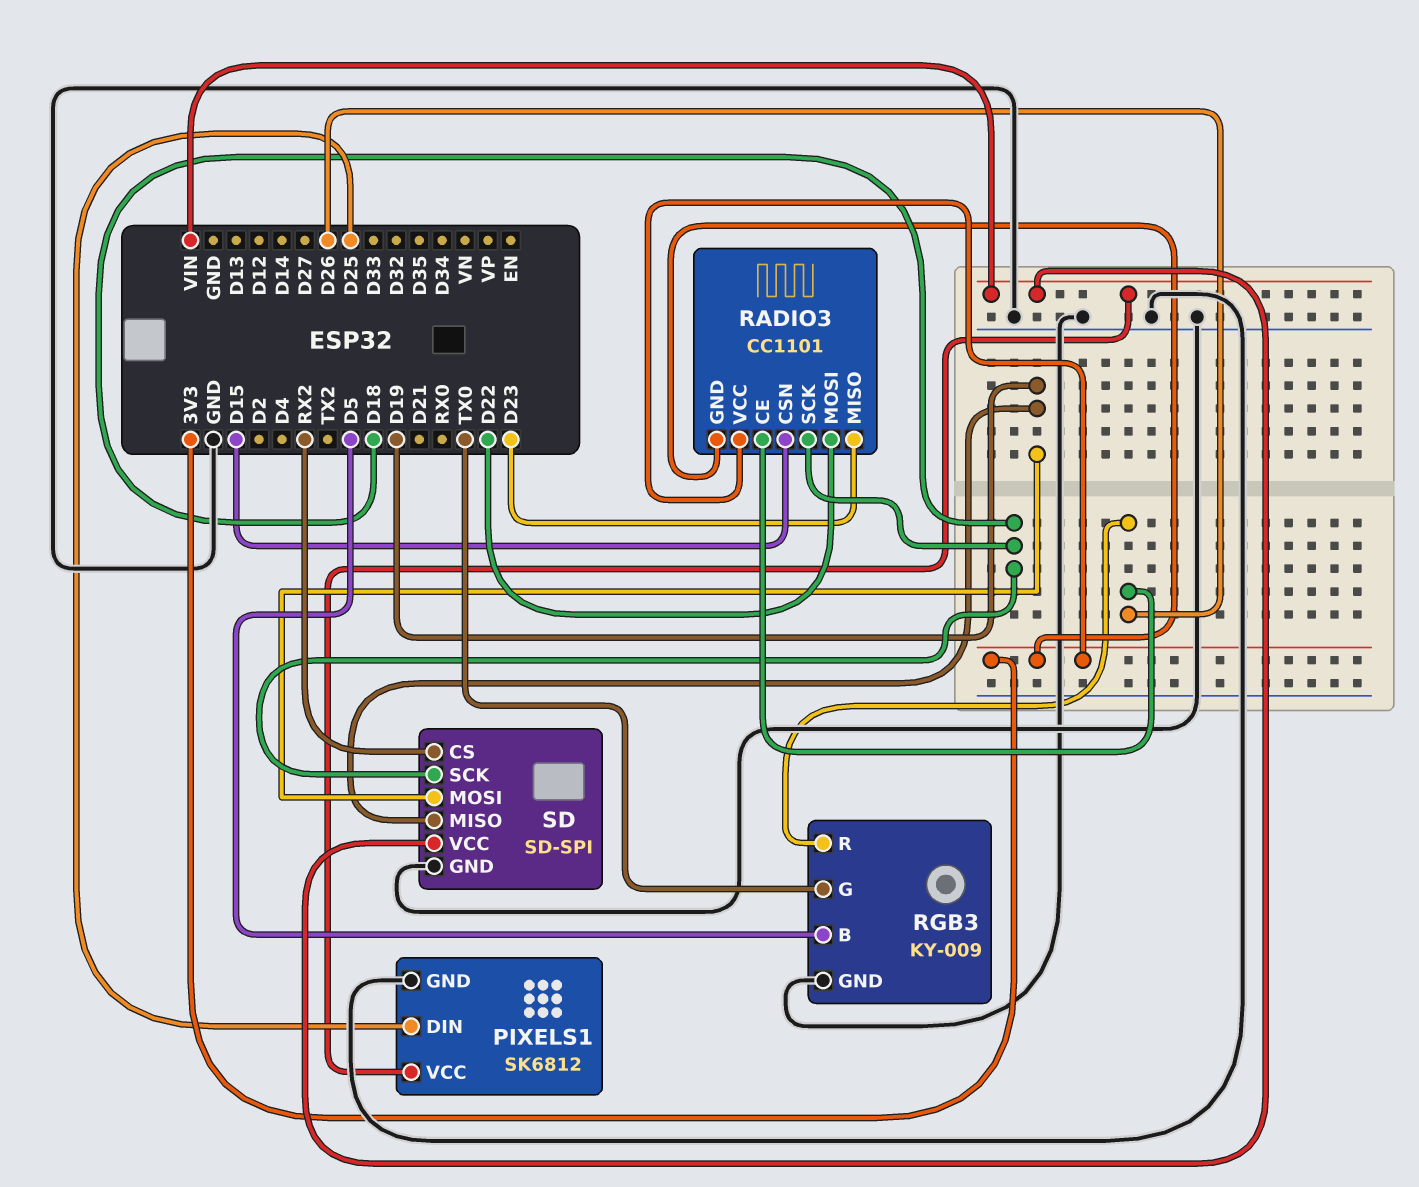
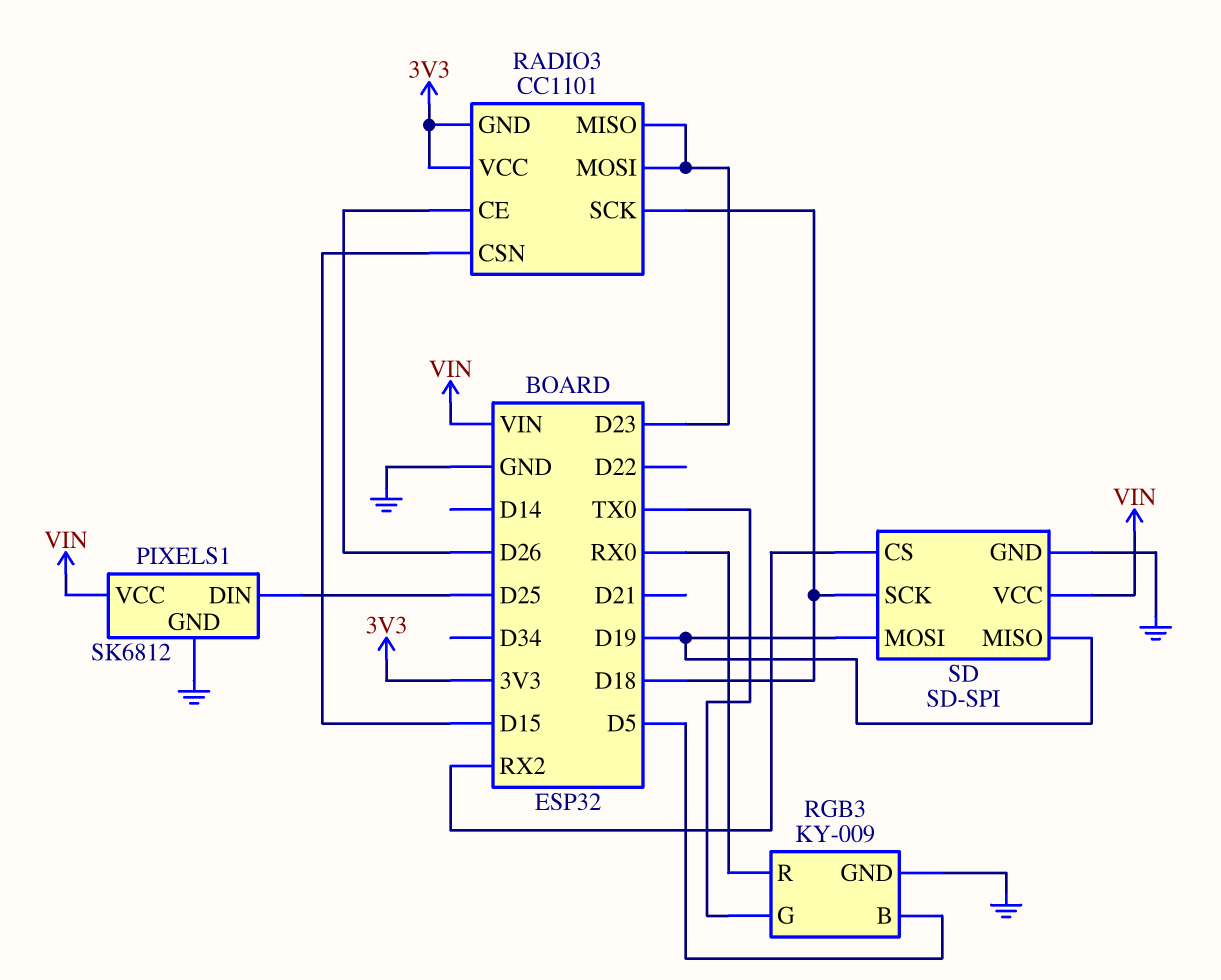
RADIO3 pin MOSI: D22 -> D23
RGB3 pin R: D26 -> RX0

